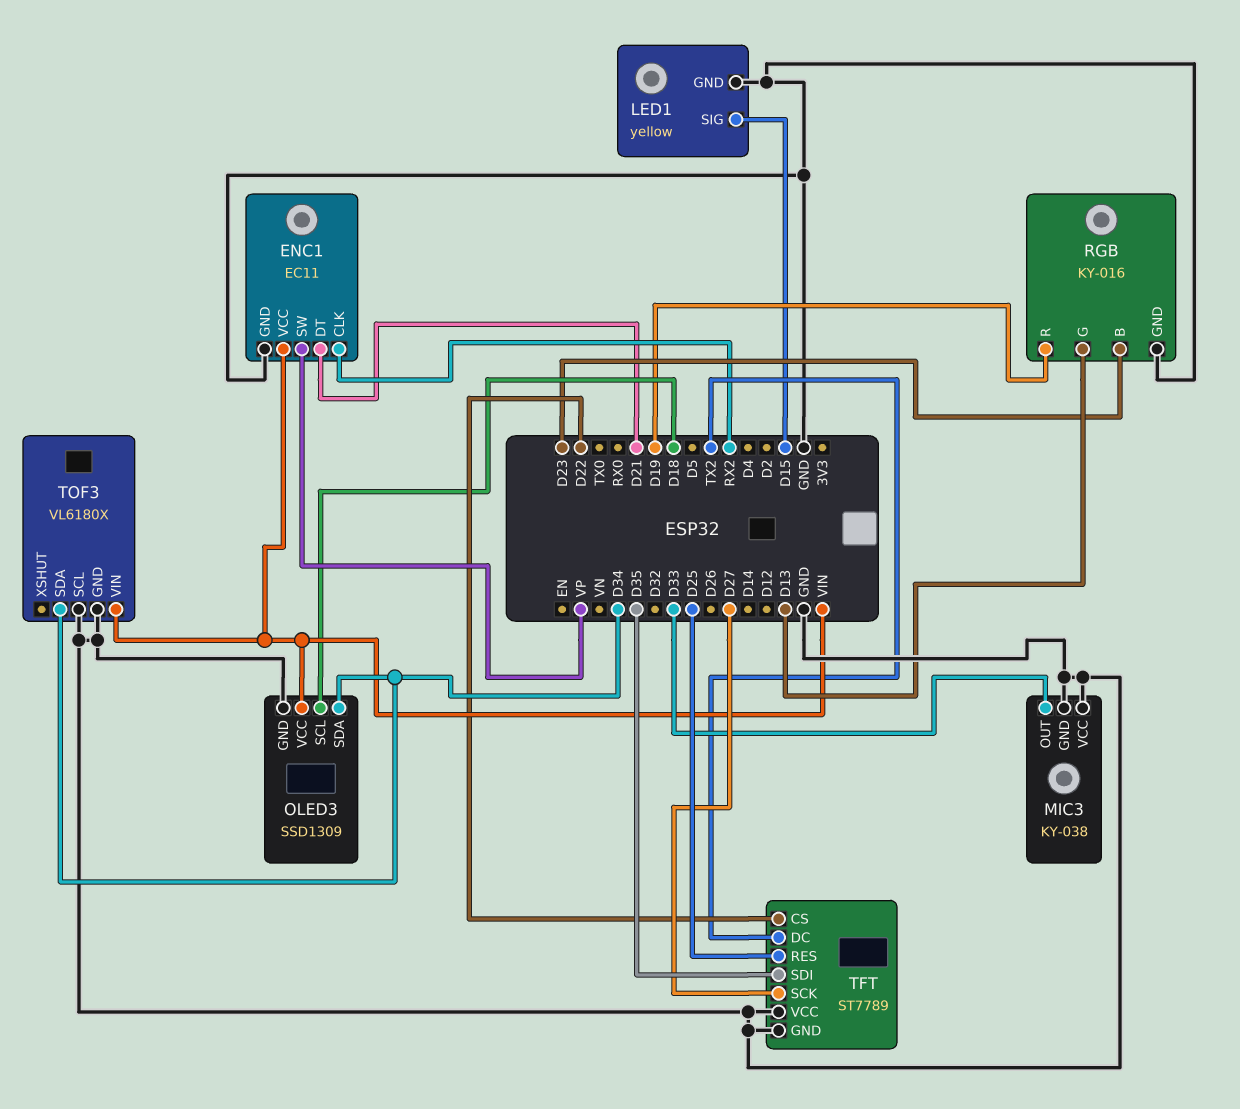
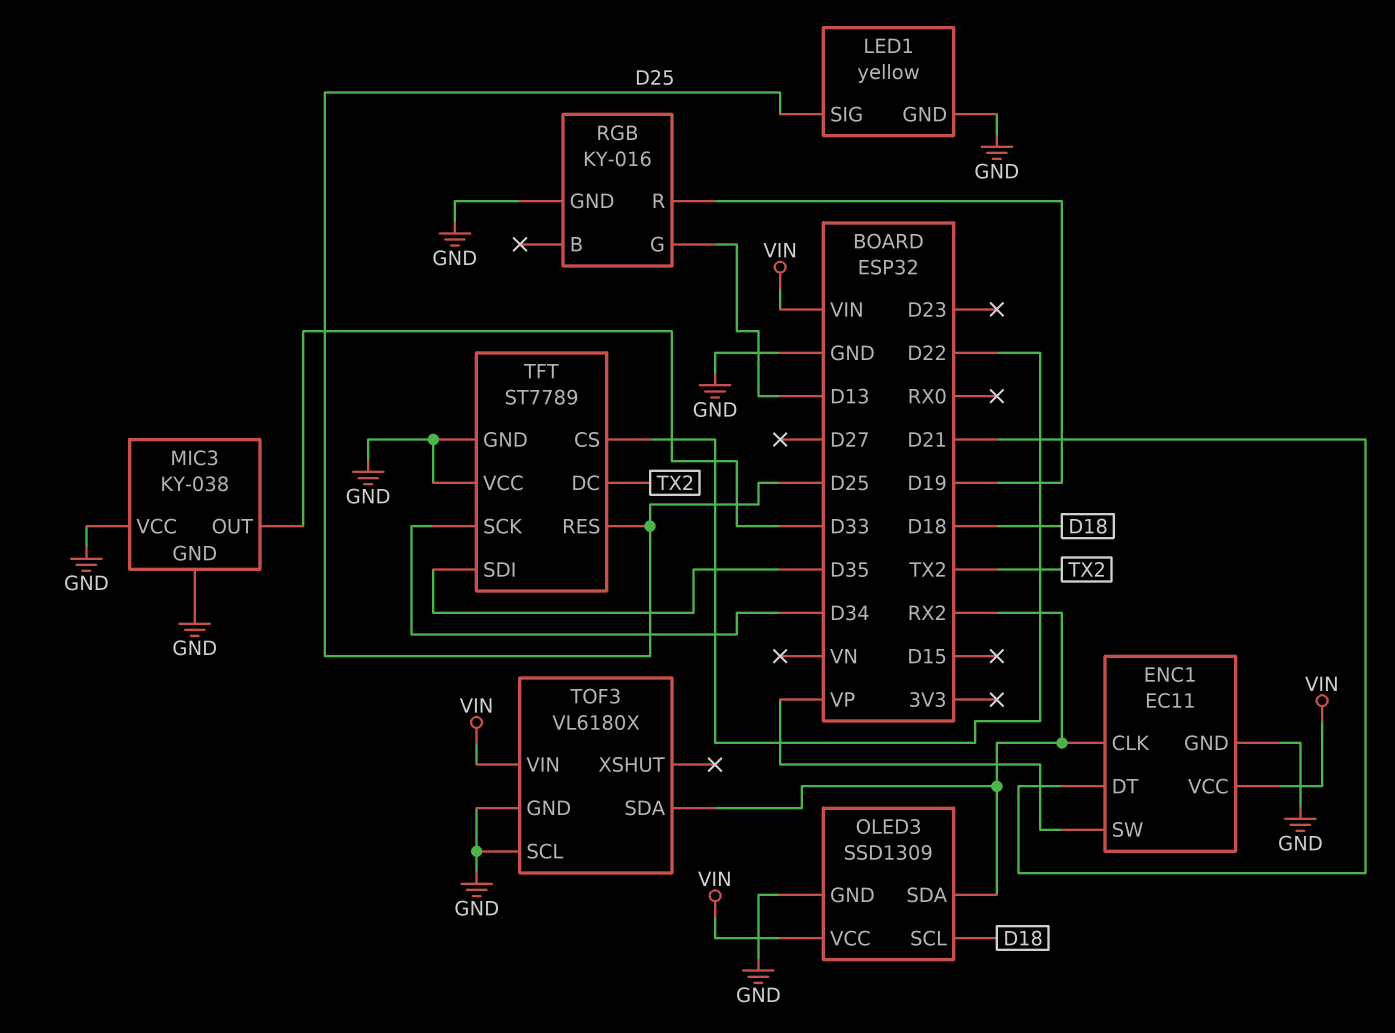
LED1 pin SIG: D15 -> D25
OLED3 pin SDA: D34 -> RX2
RGB pin B: D23 -> none
TFT pin SCK: D27 -> D34
TOF3 pin SDA: D34 -> RX2

